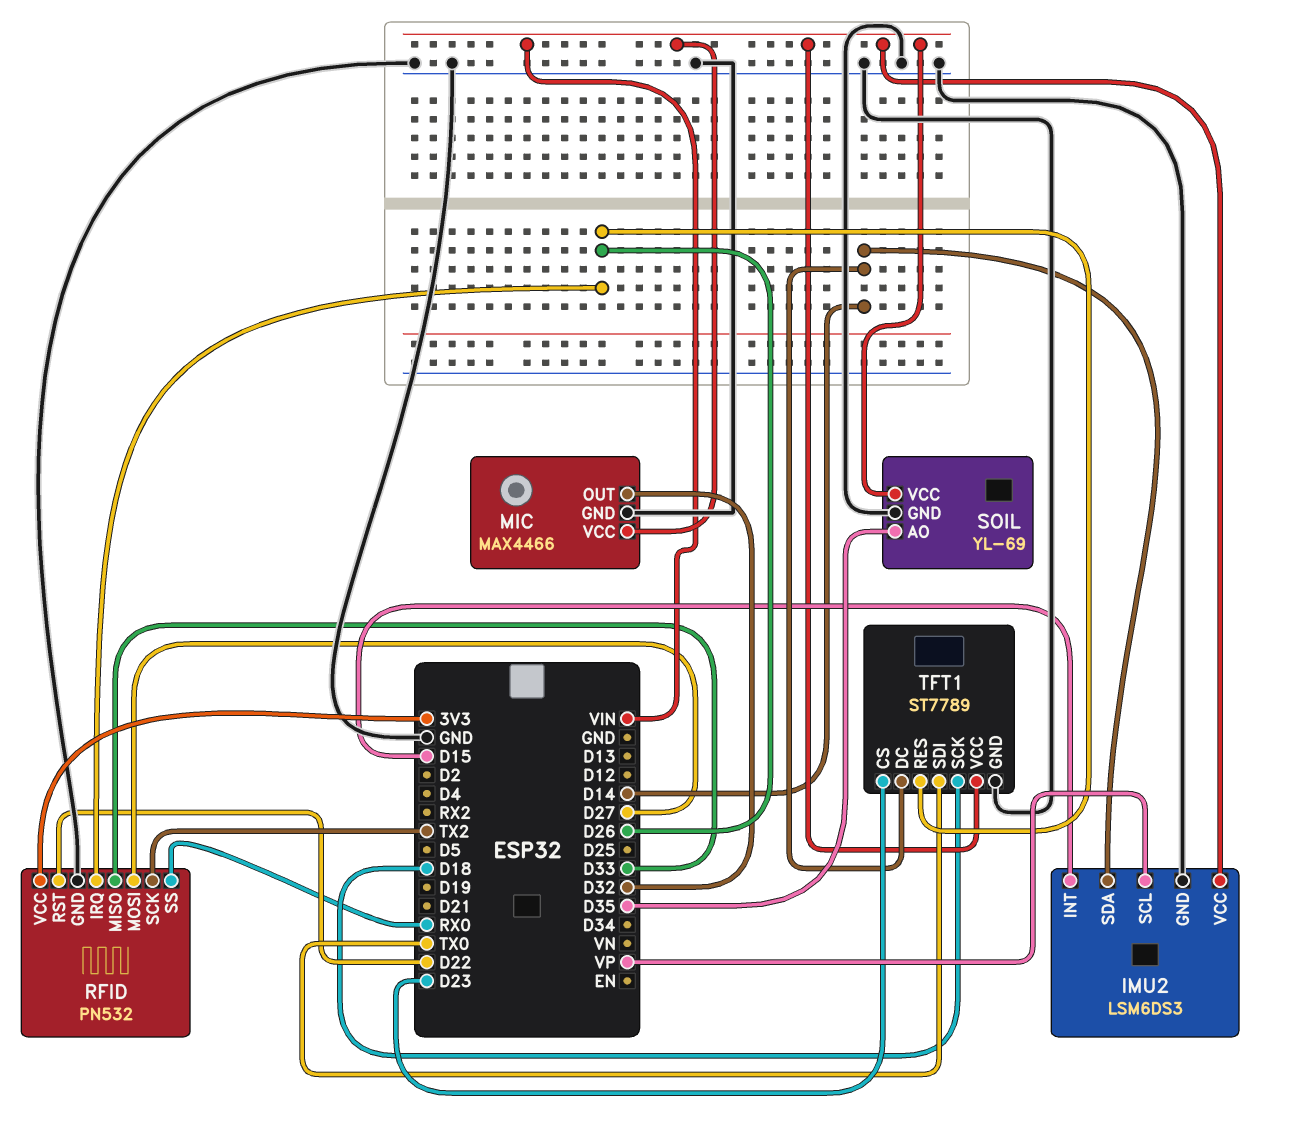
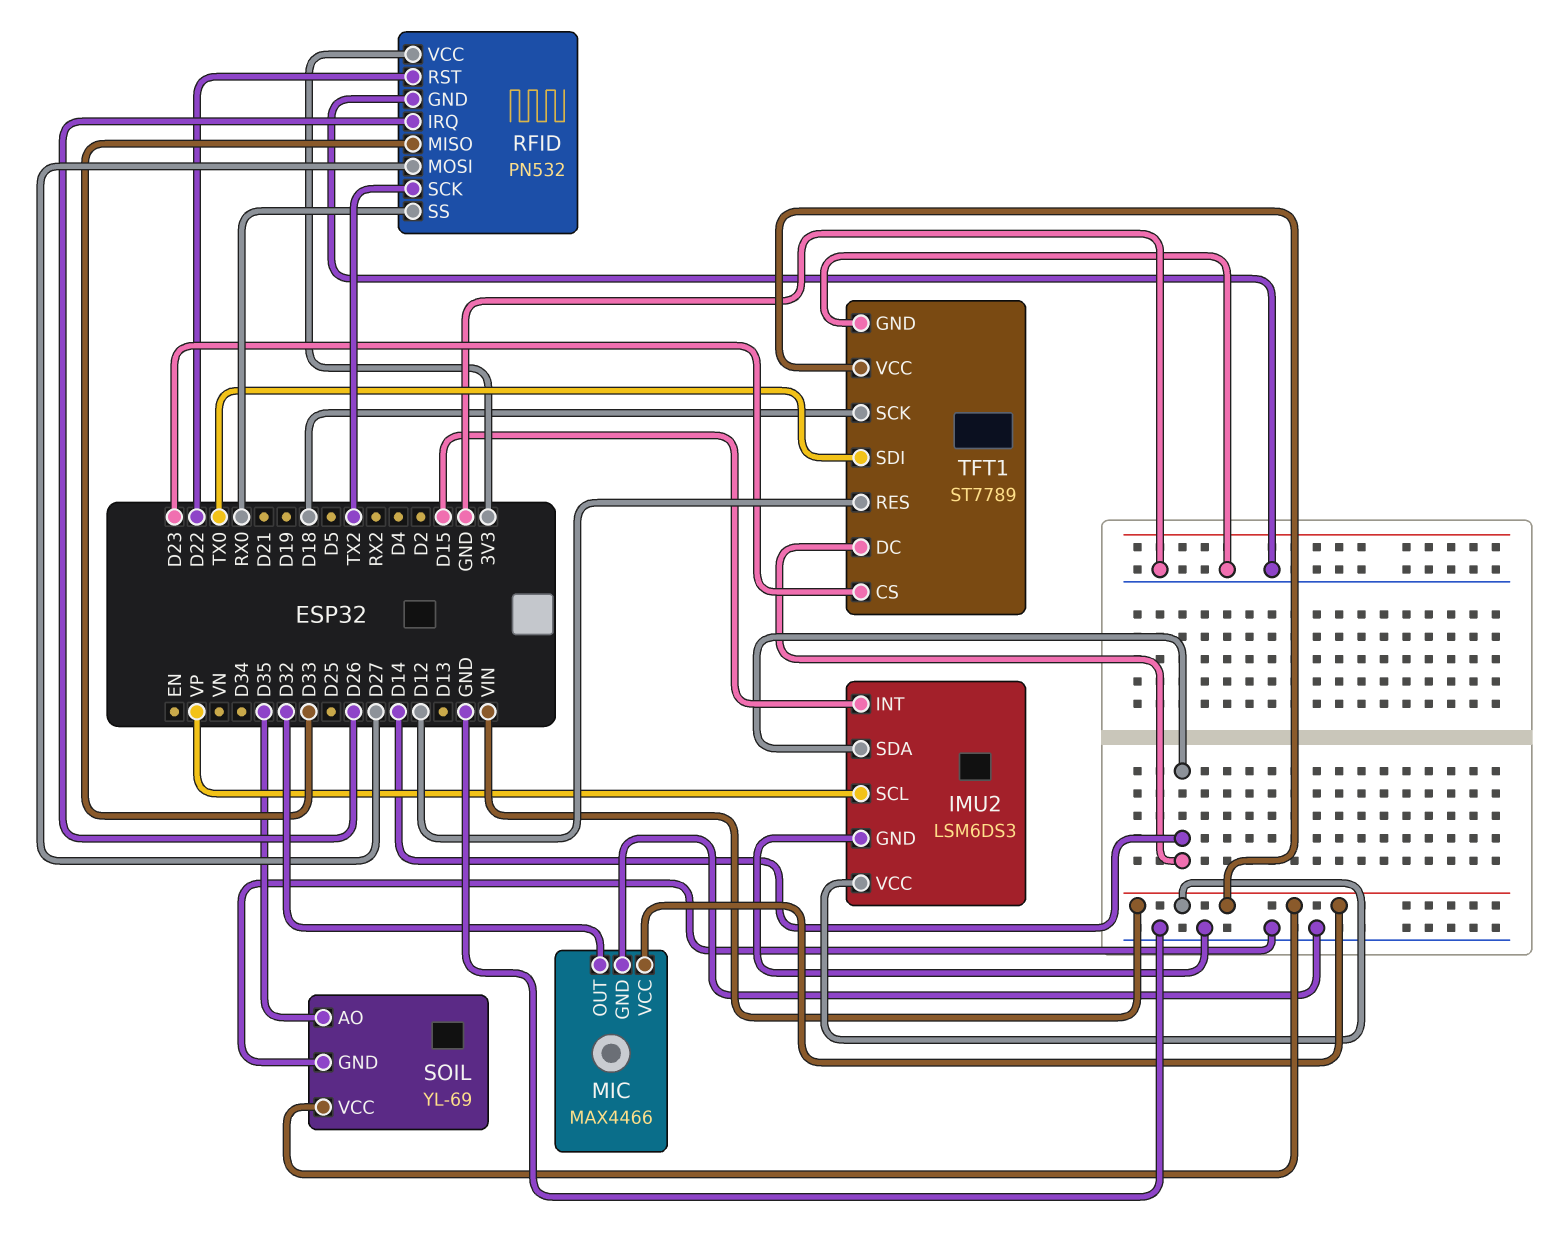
TFT1 pin RES: D26 -> D12

